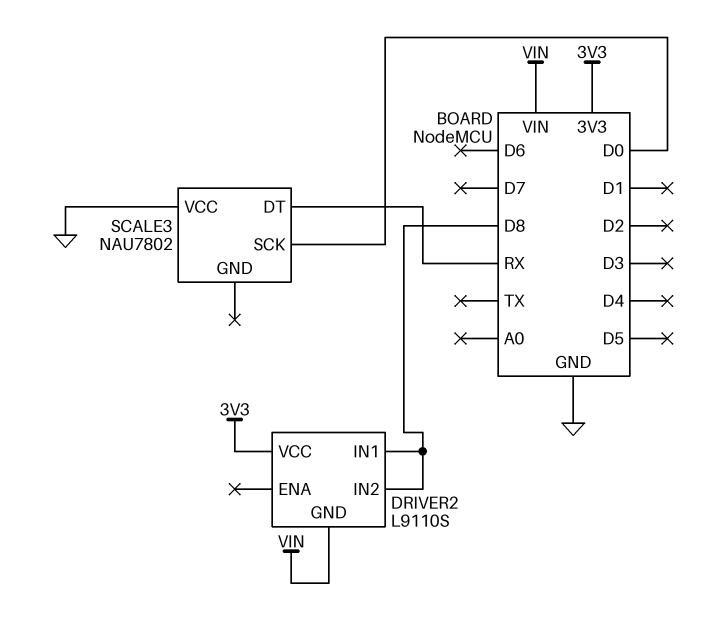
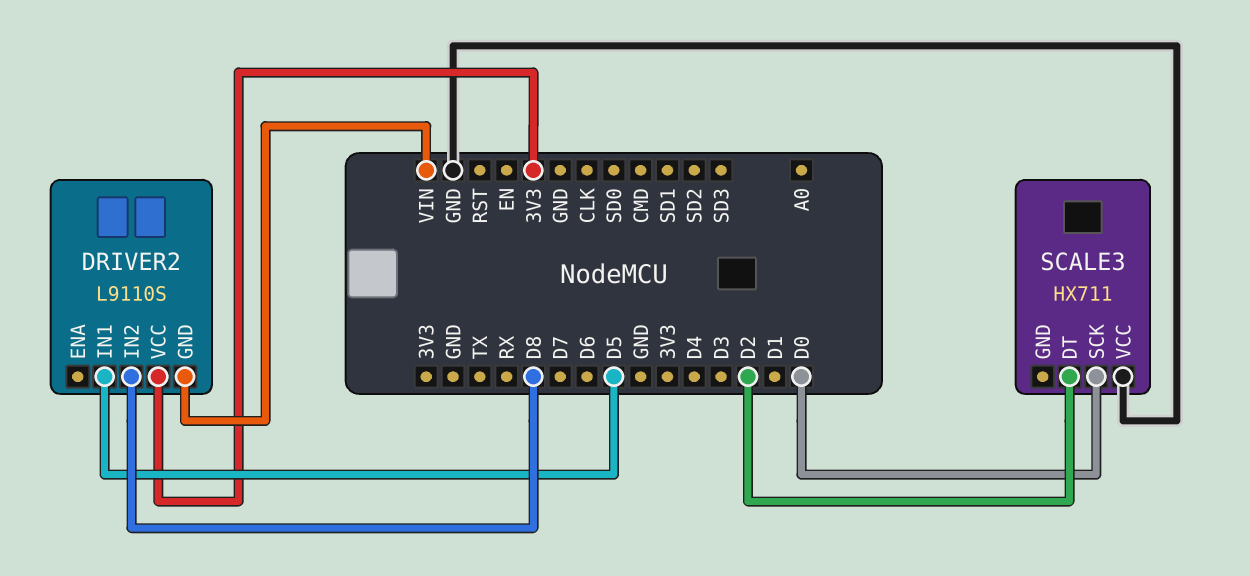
DRIVER2 pin IN1: D8 -> D5
SCALE3: NAU7802 -> HX711
SCALE3 pin DT: RX -> D2

